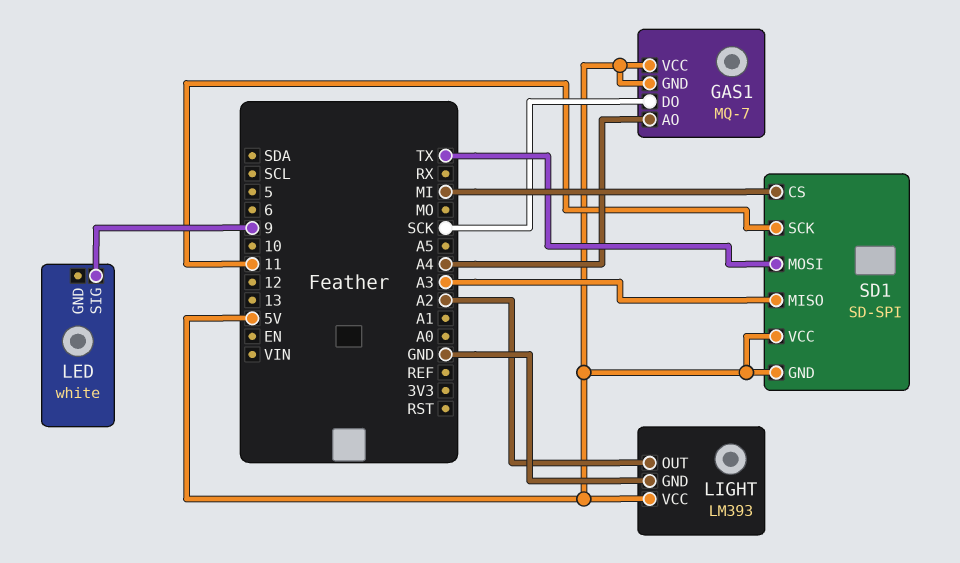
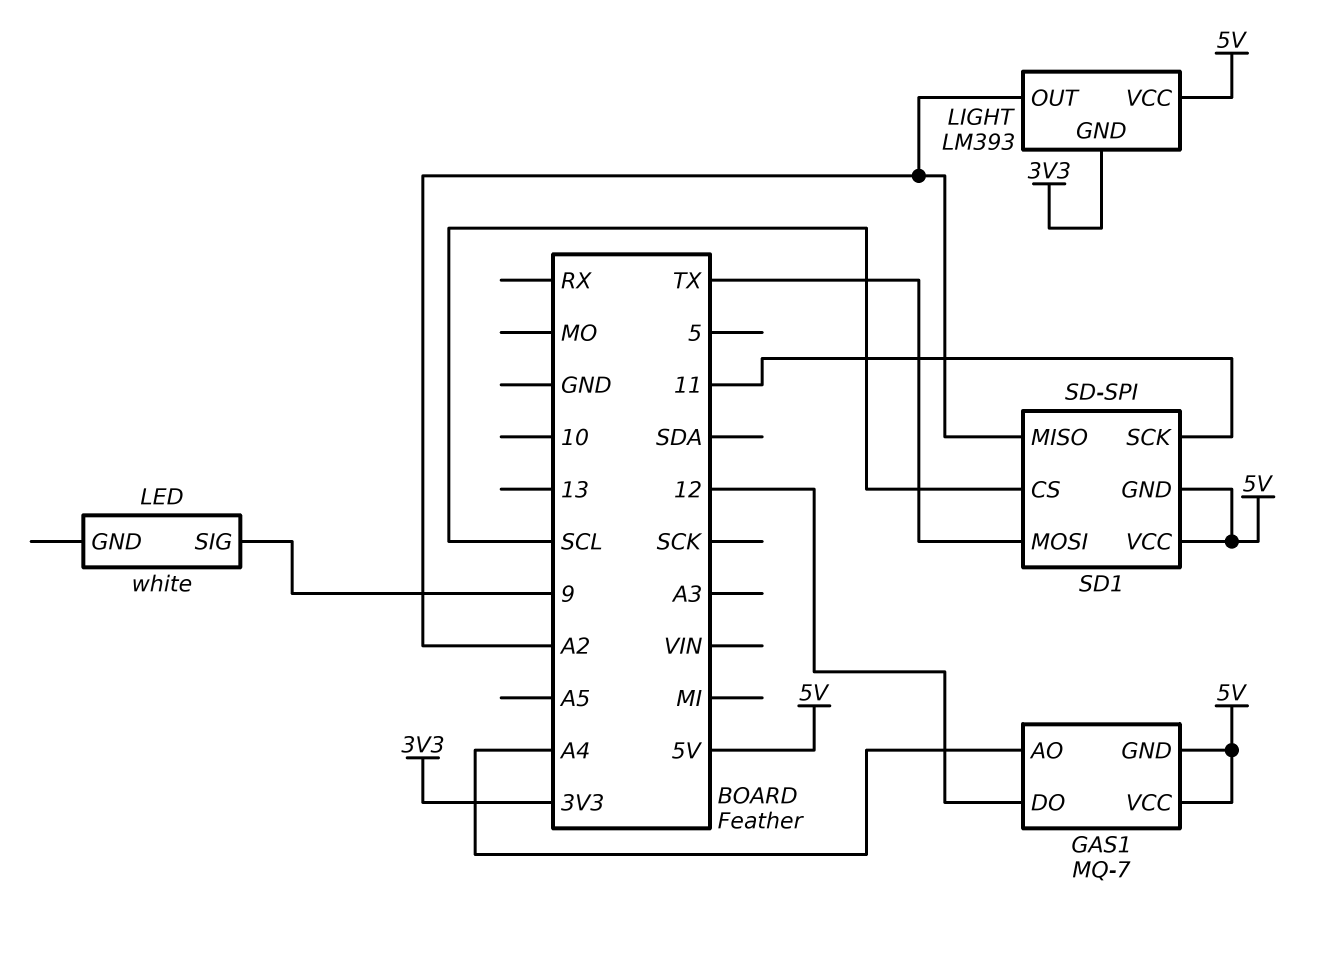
GAS1 pin DO: SCK -> 12
LIGHT pin GND: GND -> 3V3
SD1 pin CS: MI -> SCL
SD1 pin MISO: A3 -> A2

